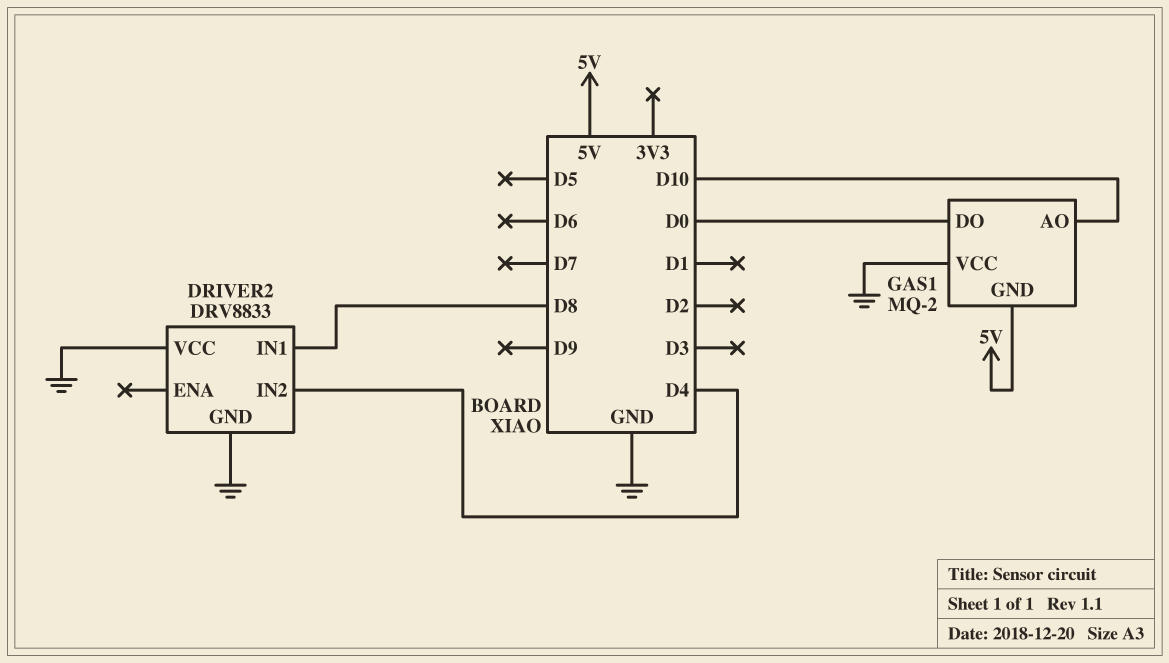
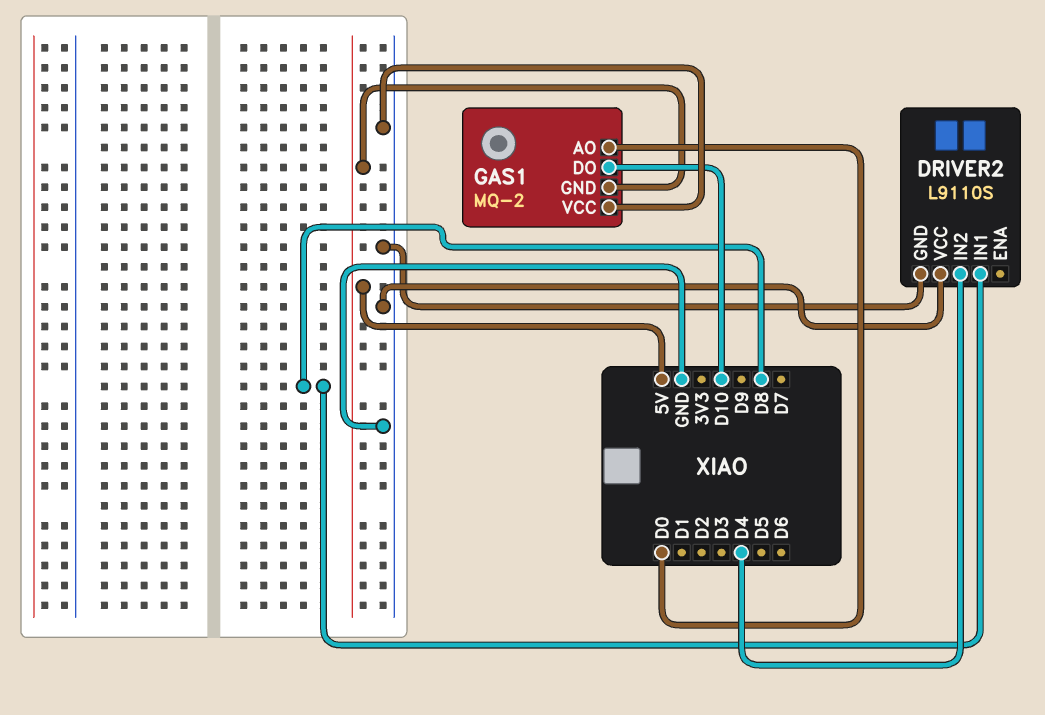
DRIVER2: DRV8833 -> L9110S
GAS1 pin AO: D10 -> D0
GAS1 pin DO: D0 -> D10

